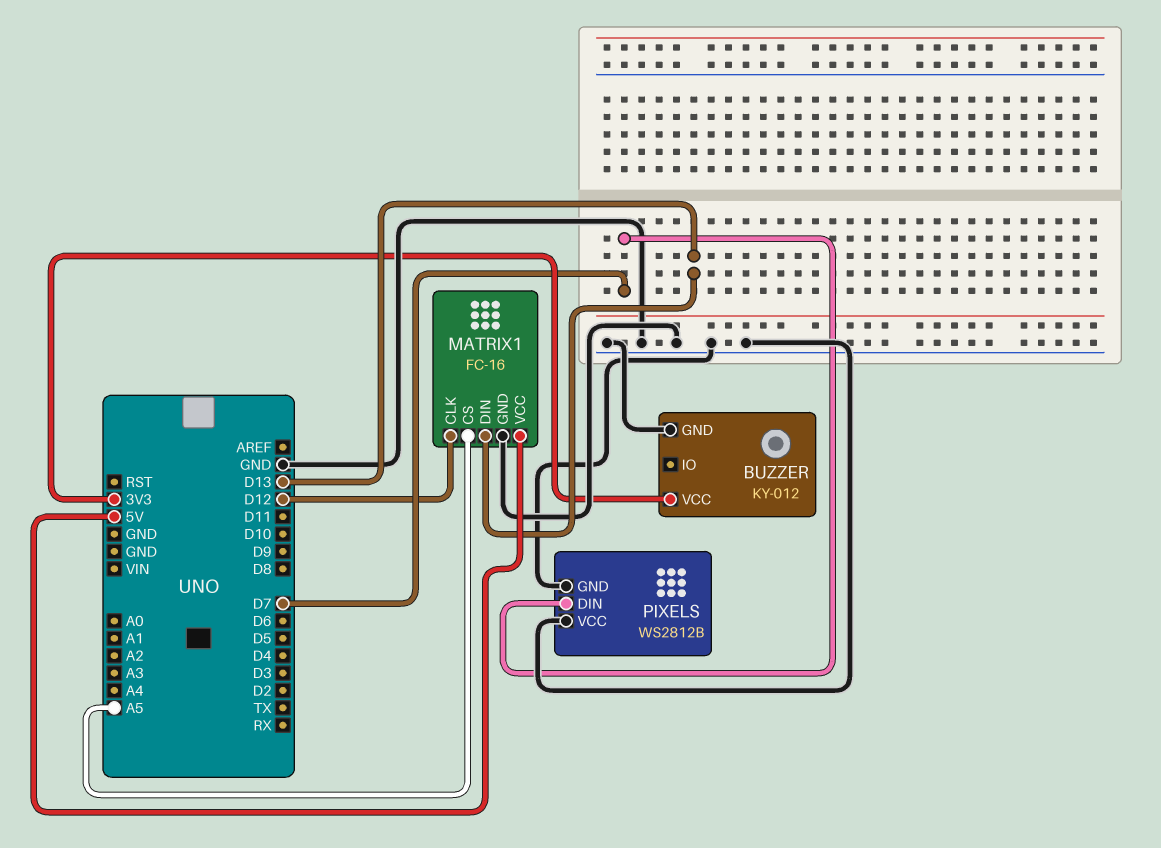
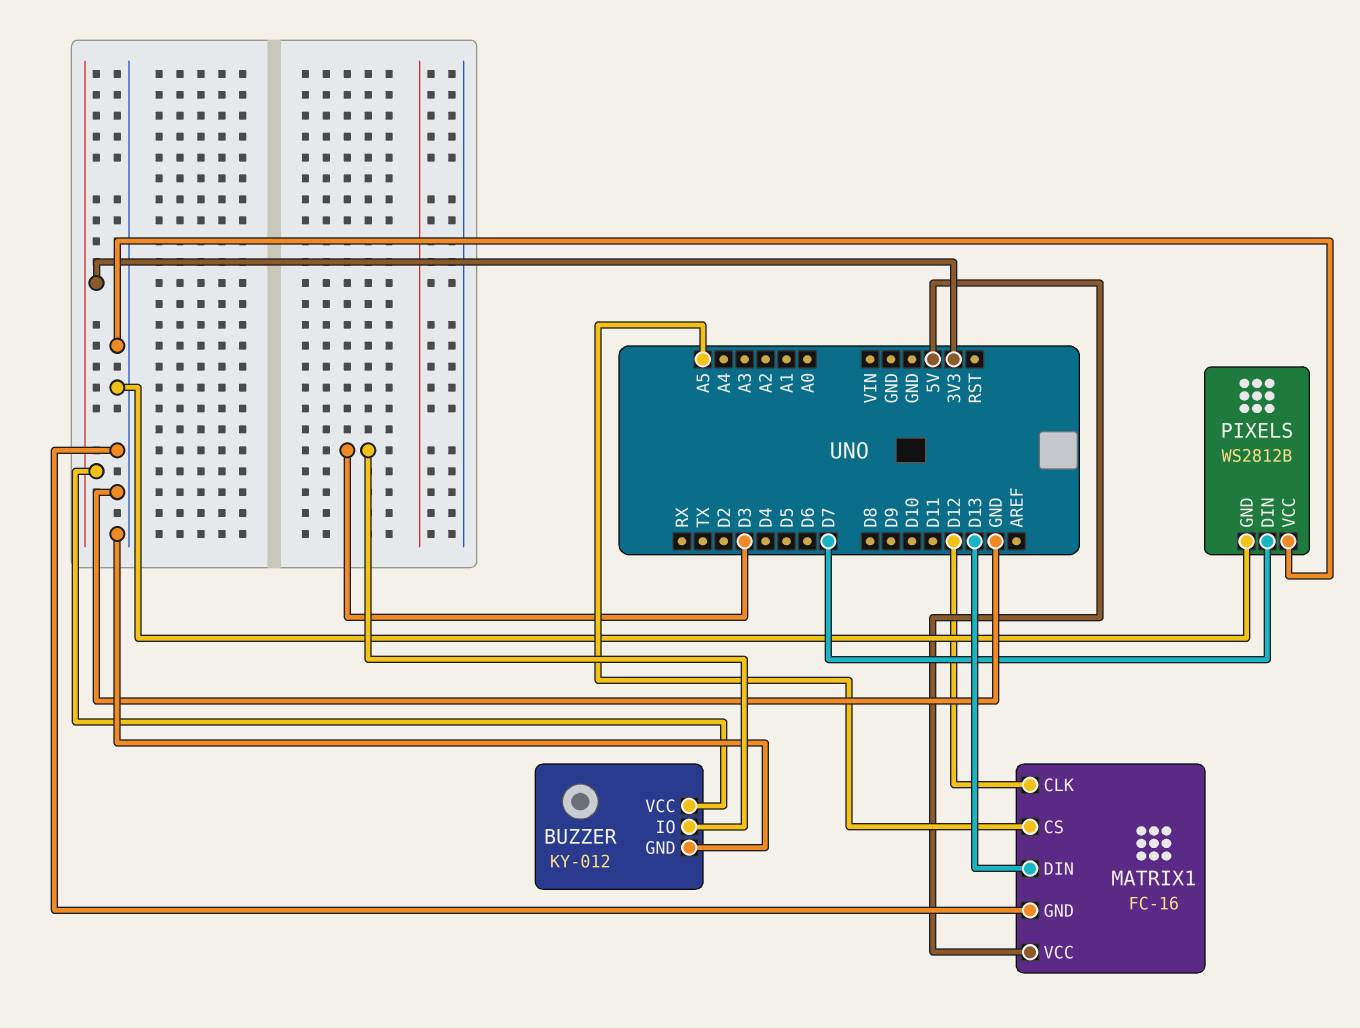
BUZZER pin IO: none -> D3

